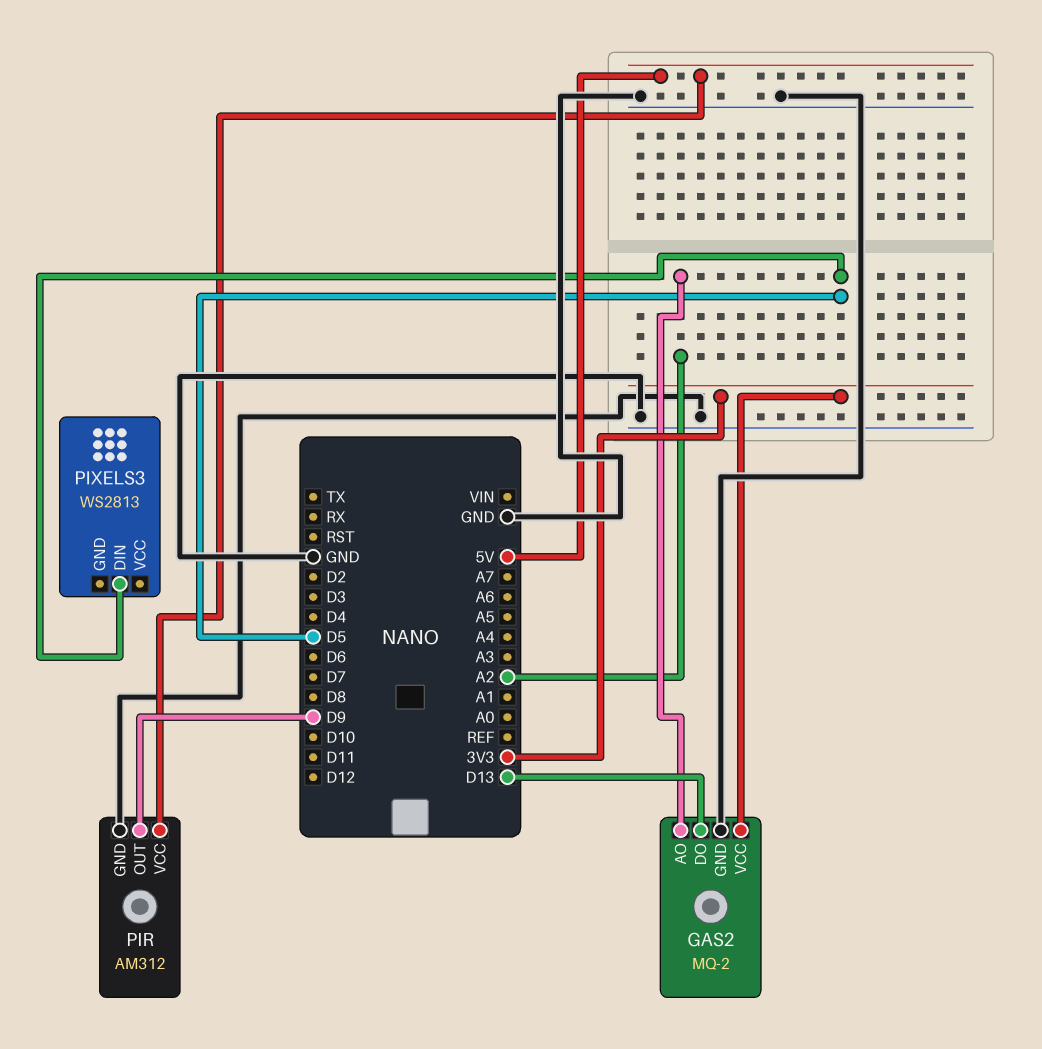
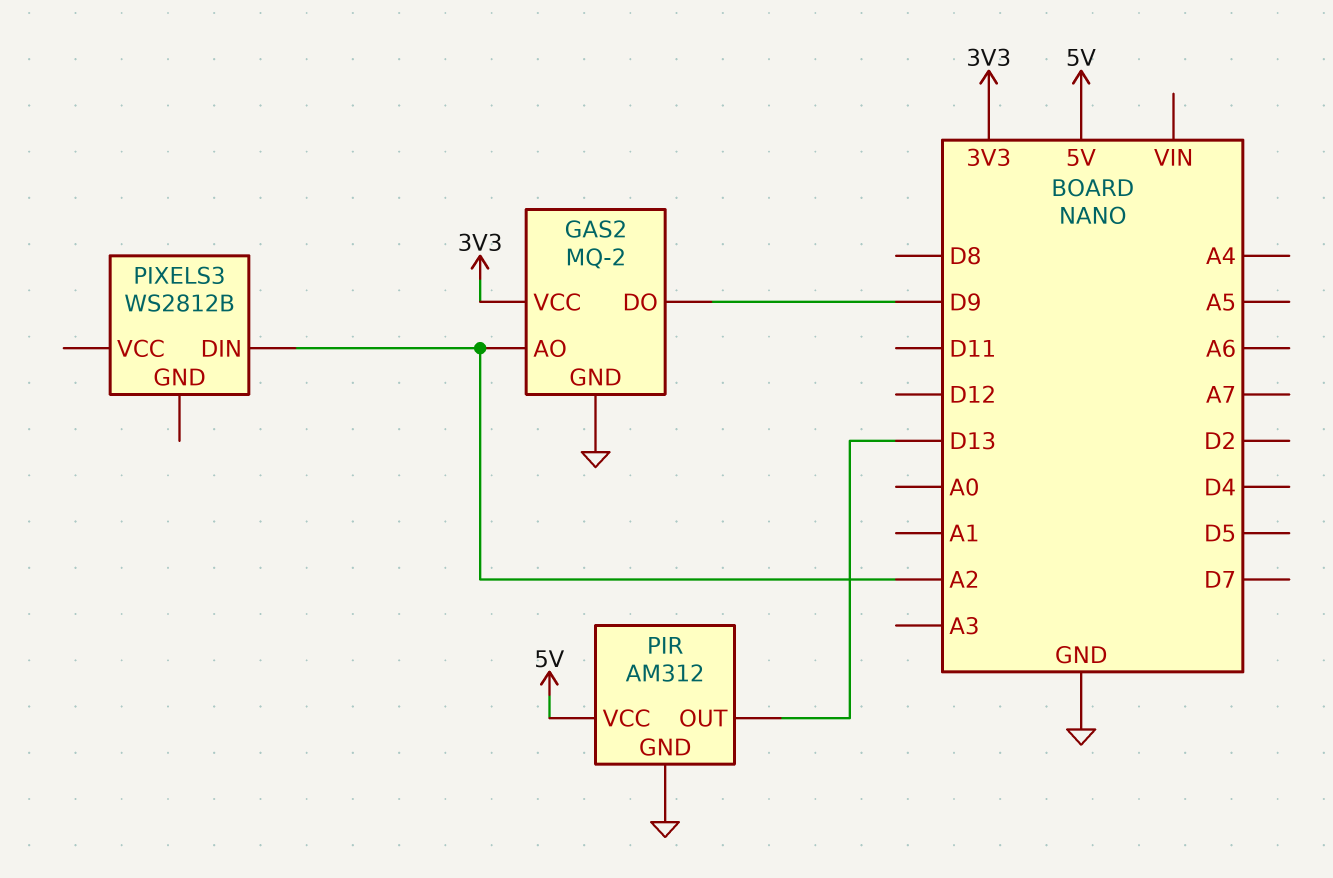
GAS2 pin DO: D13 -> D9
PIR pin OUT: D9 -> D13
PIXELS3: WS2813 -> WS2812B
PIXELS3 pin DIN: D5 -> A2

